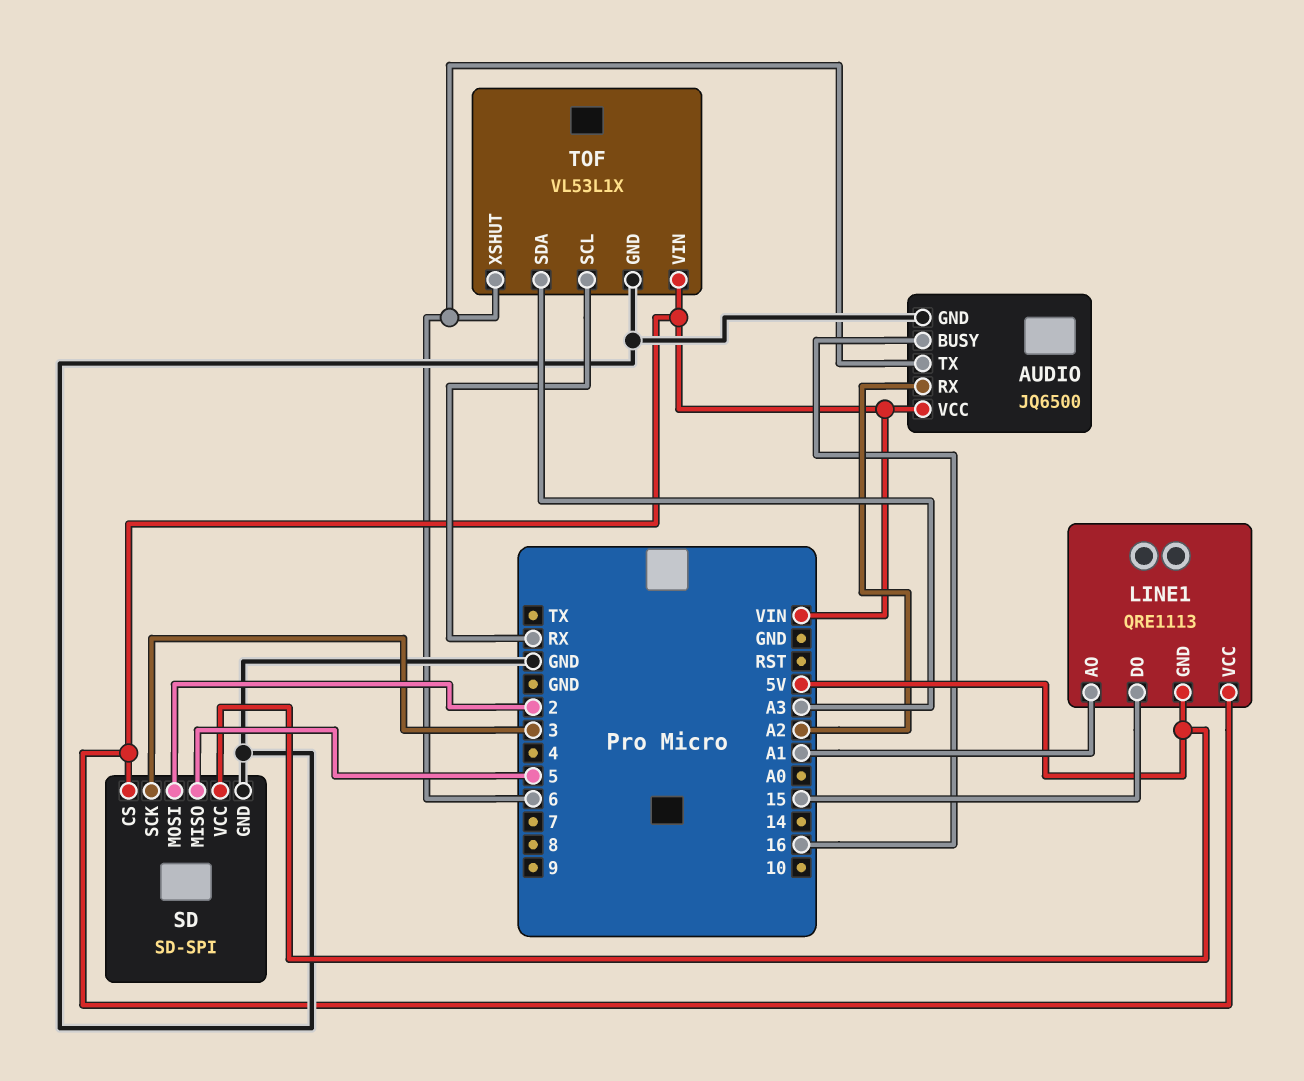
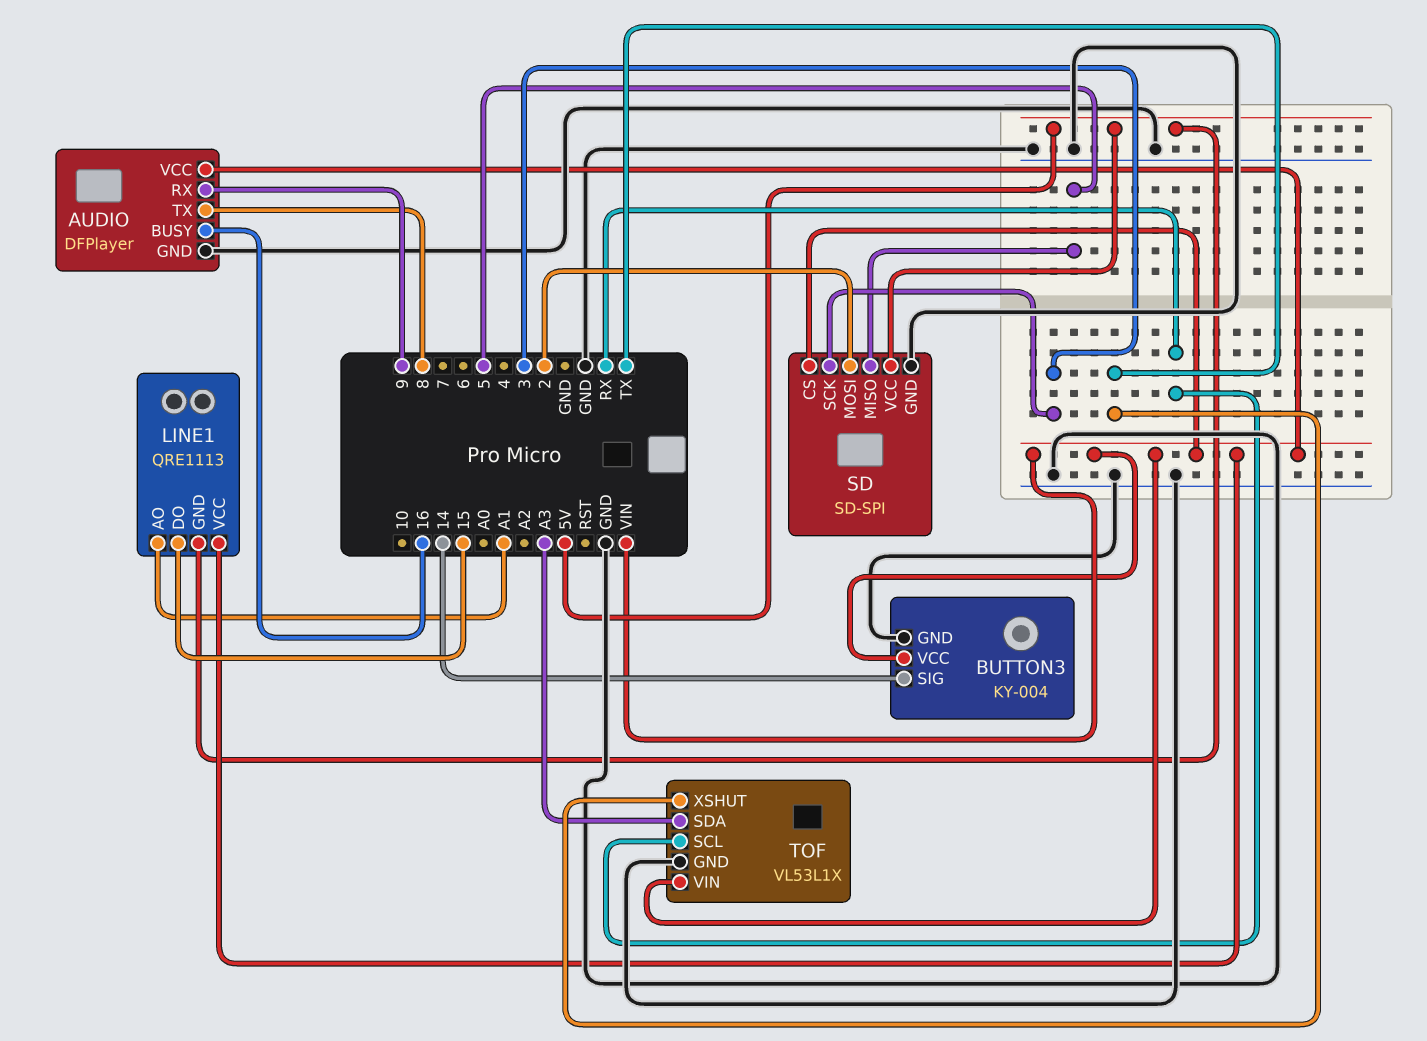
AUDIO: JQ6500 -> DFPlayer
AUDIO pin RX: A2 -> 9
AUDIO pin TX: 6 -> 8
BUTTON3: none -> KY-004
BUTTON3 pin GND: none -> GND
BUTTON3 pin SIG: none -> 14
BUTTON3 pin VCC: none -> VIN
TOF pin XSHUT: 6 -> TX

